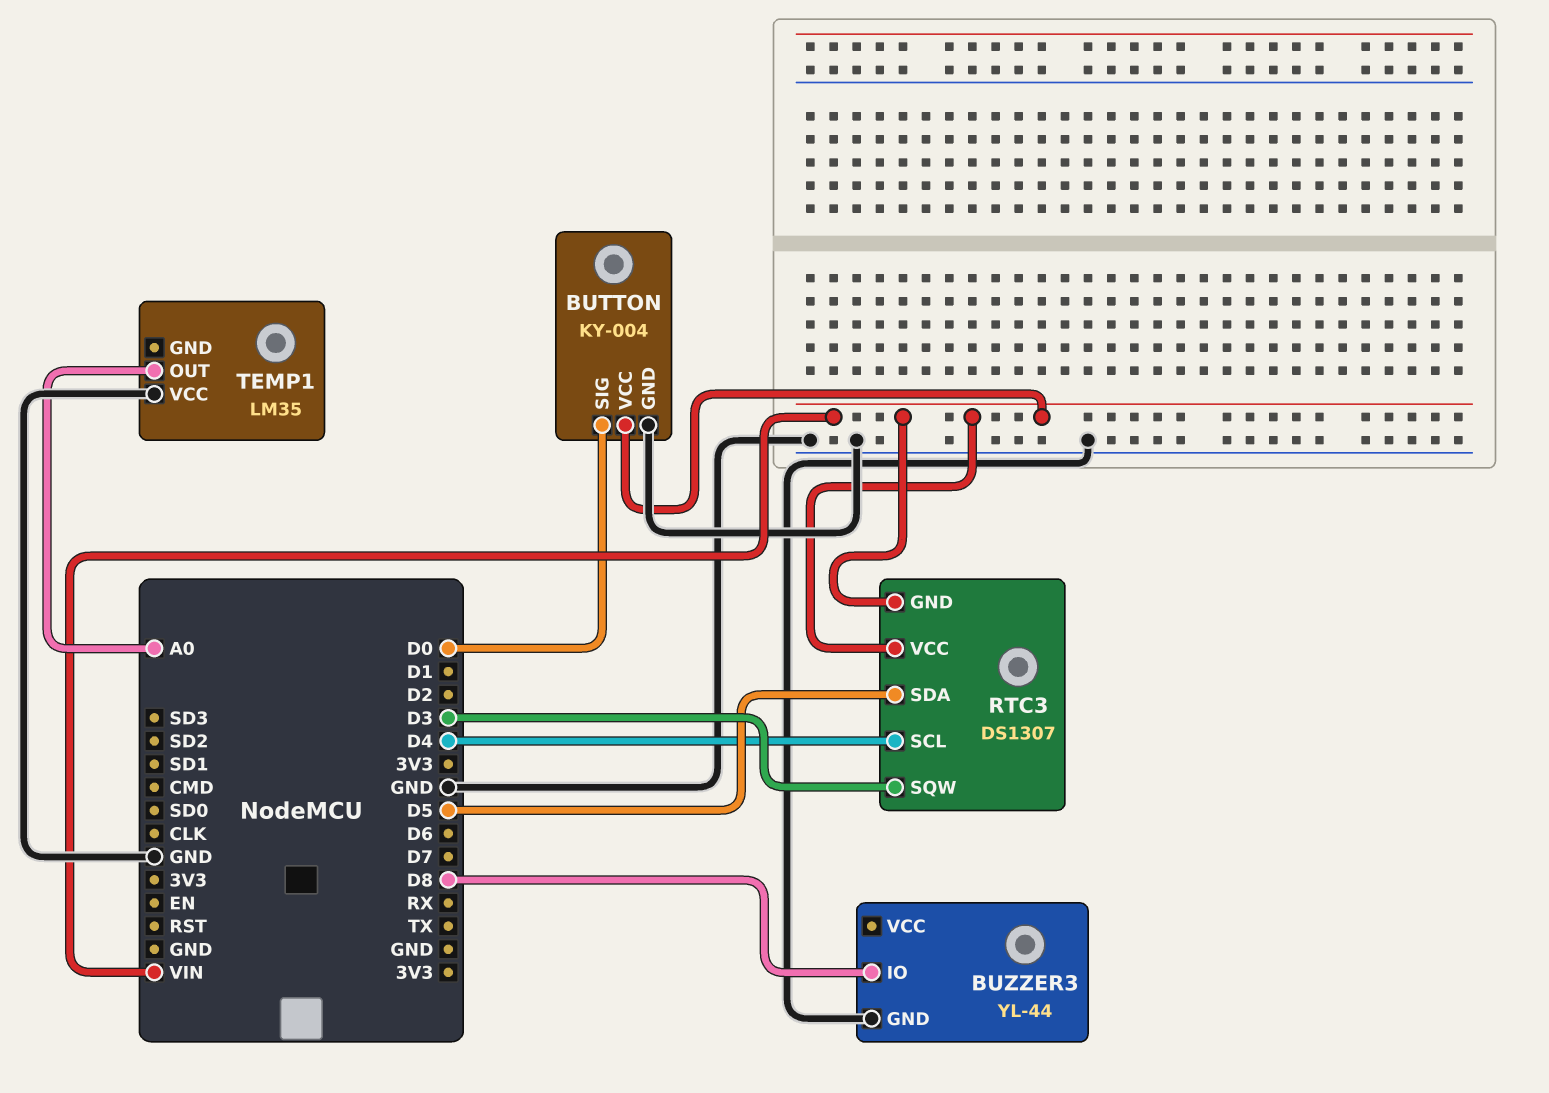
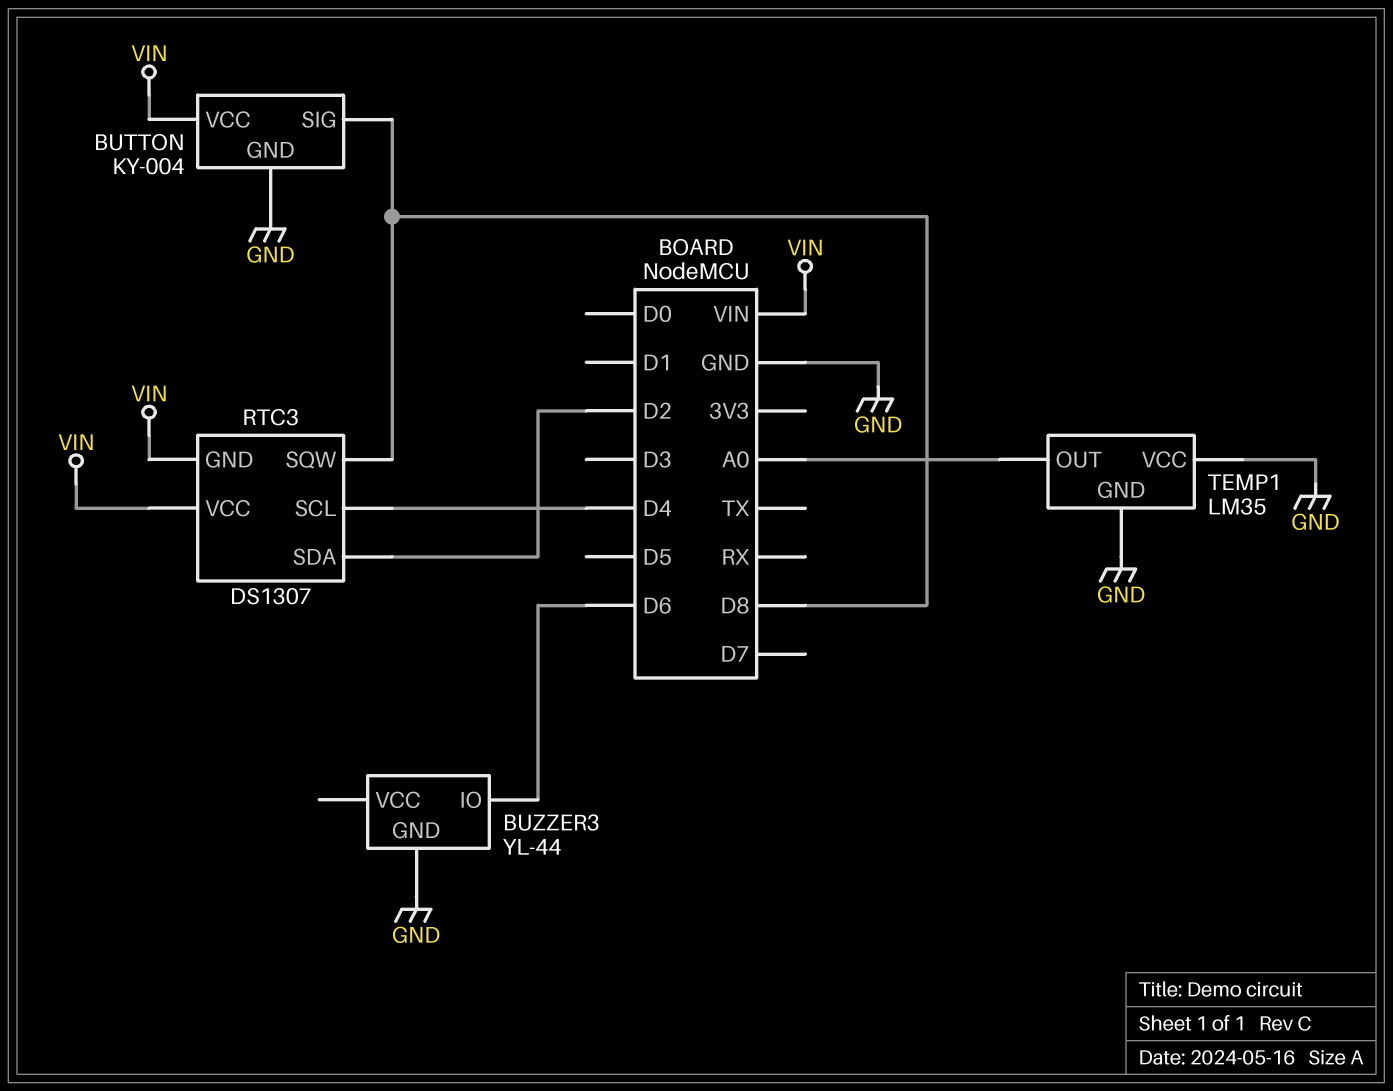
BUTTON pin SIG: D0 -> D8
BUZZER3 pin IO: D8 -> D6
RTC3 pin SDA: D5 -> D2
RTC3 pin SQW: D3 -> D8
TEMP1 pin GND: none -> GND

